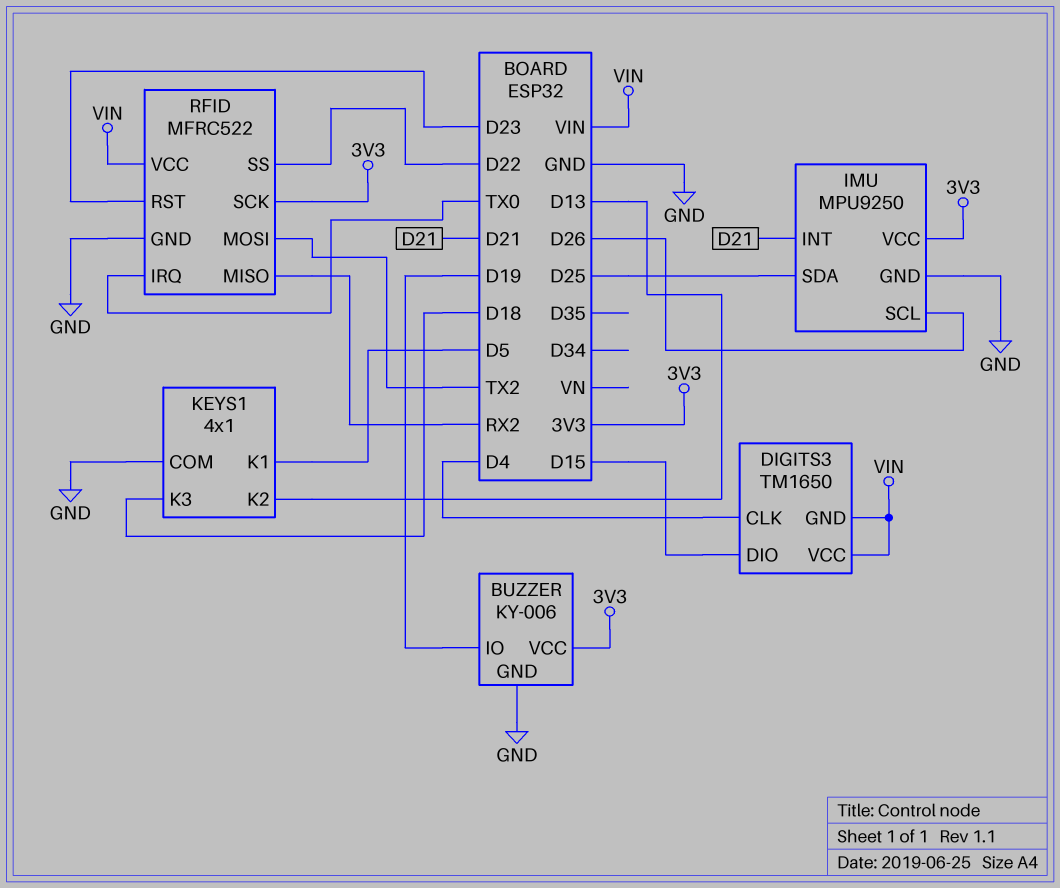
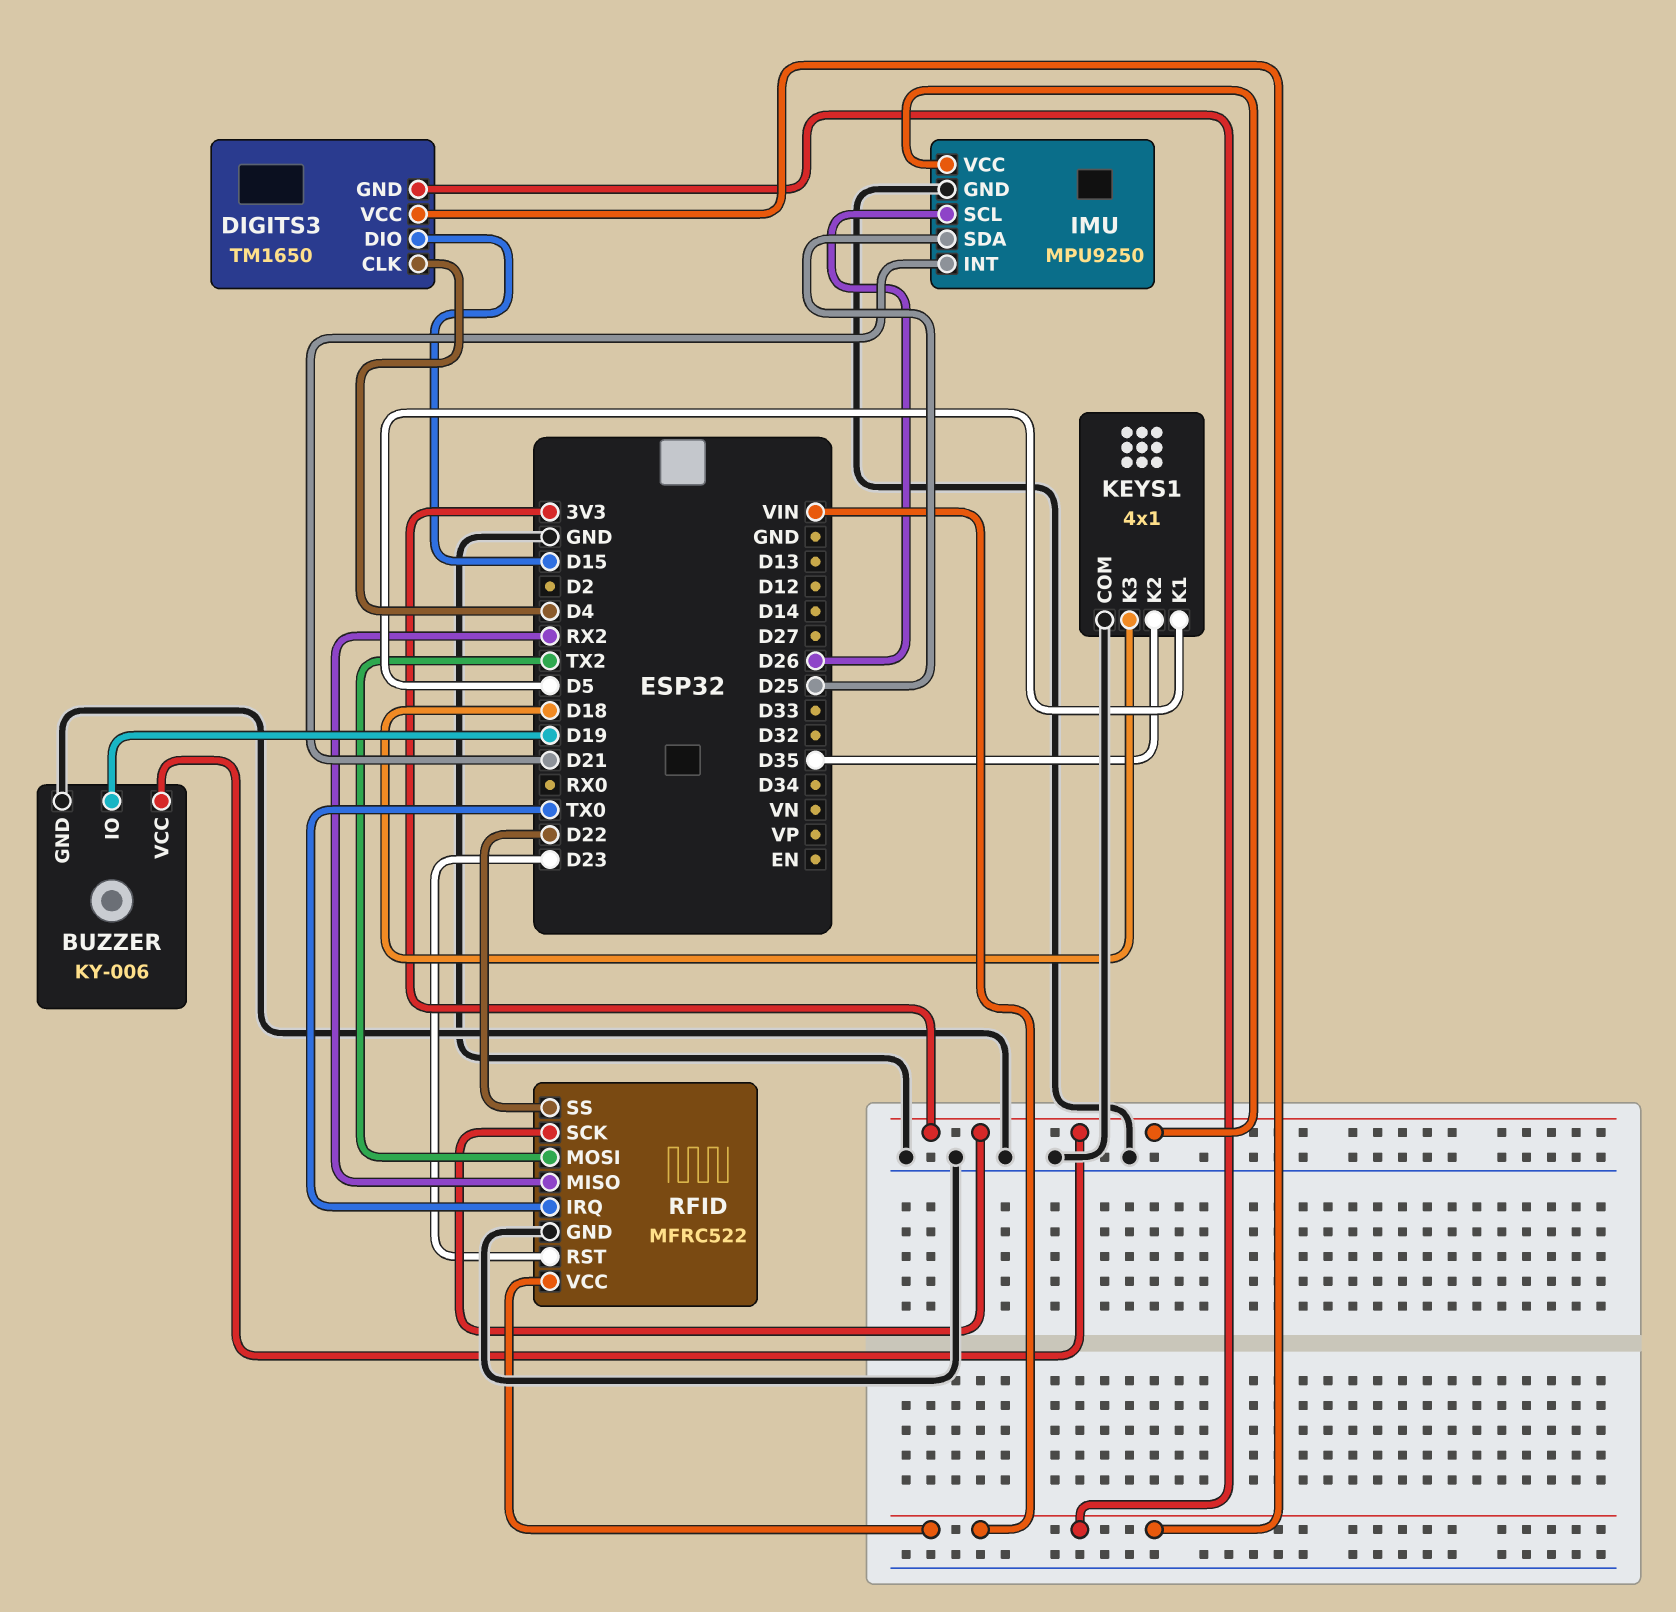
KEYS1 pin K2: D13 -> D35

